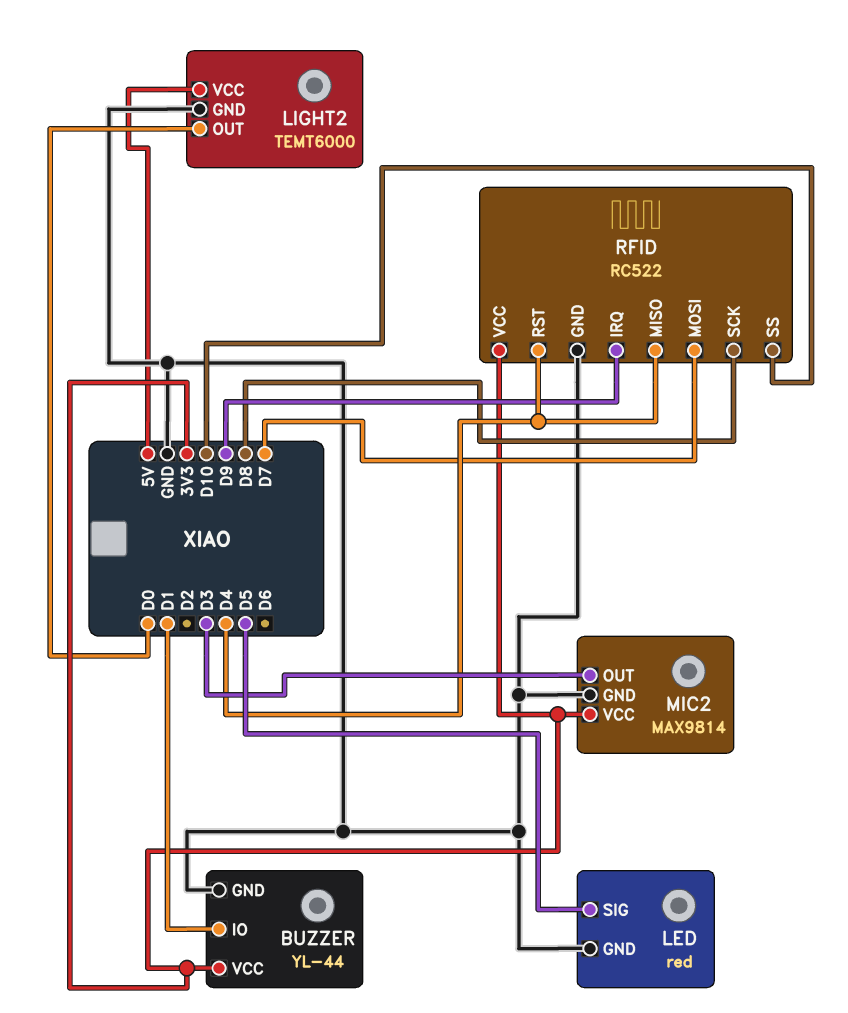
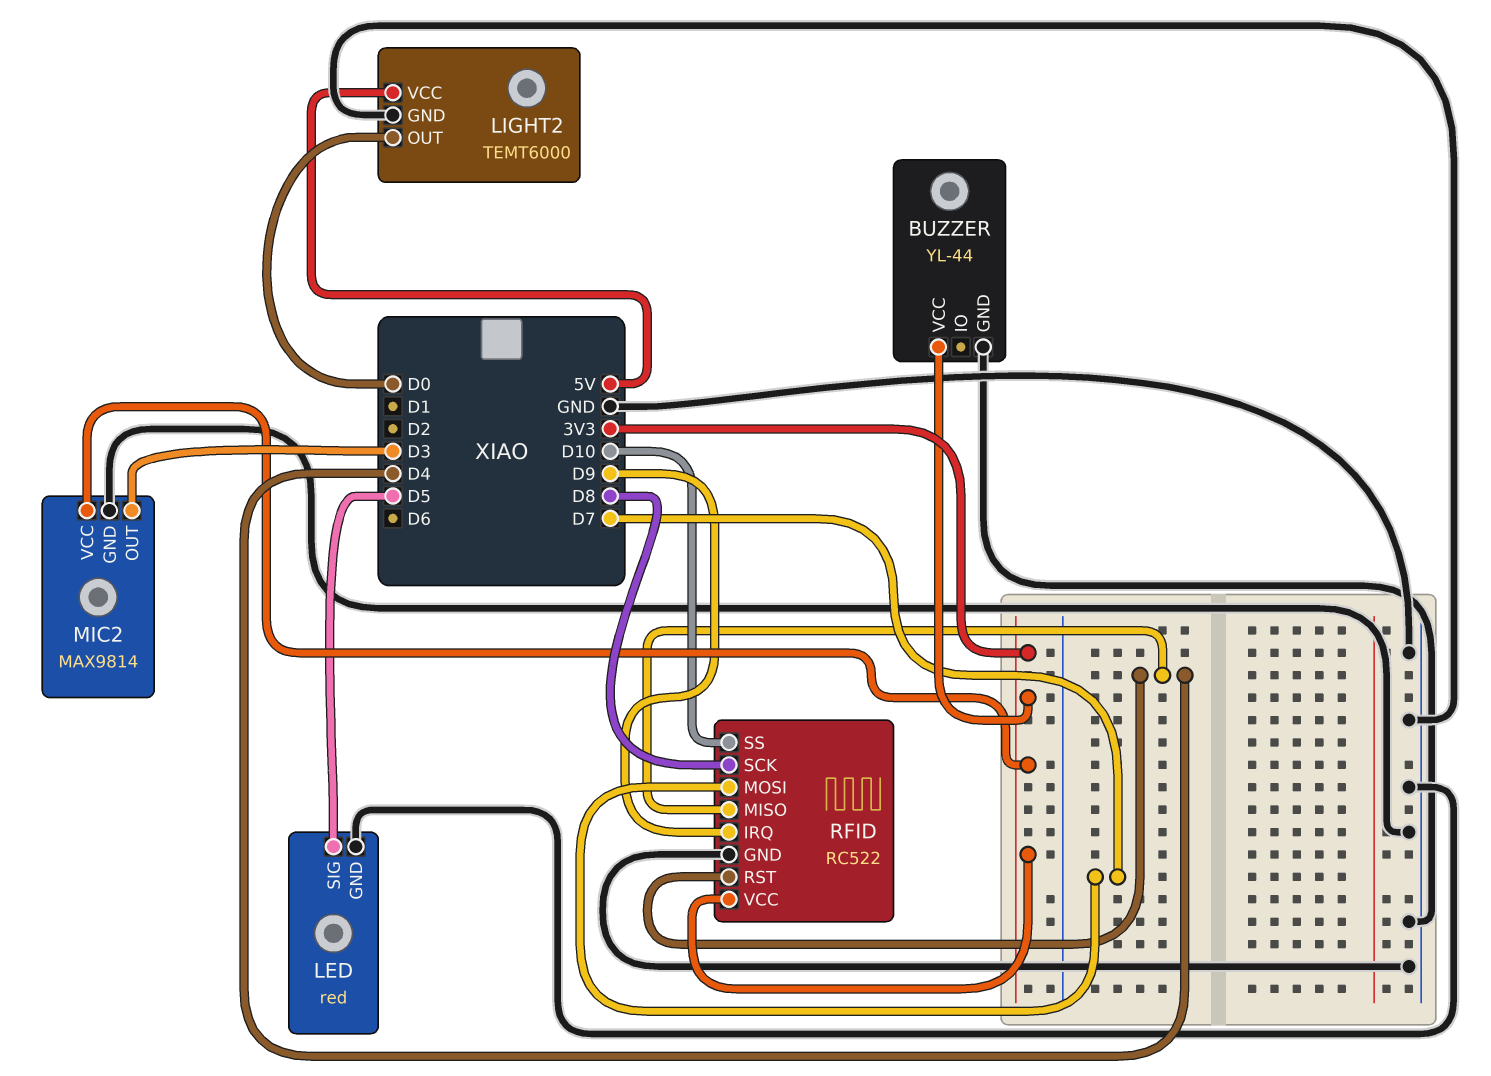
BUZZER pin IO: D1 -> none

